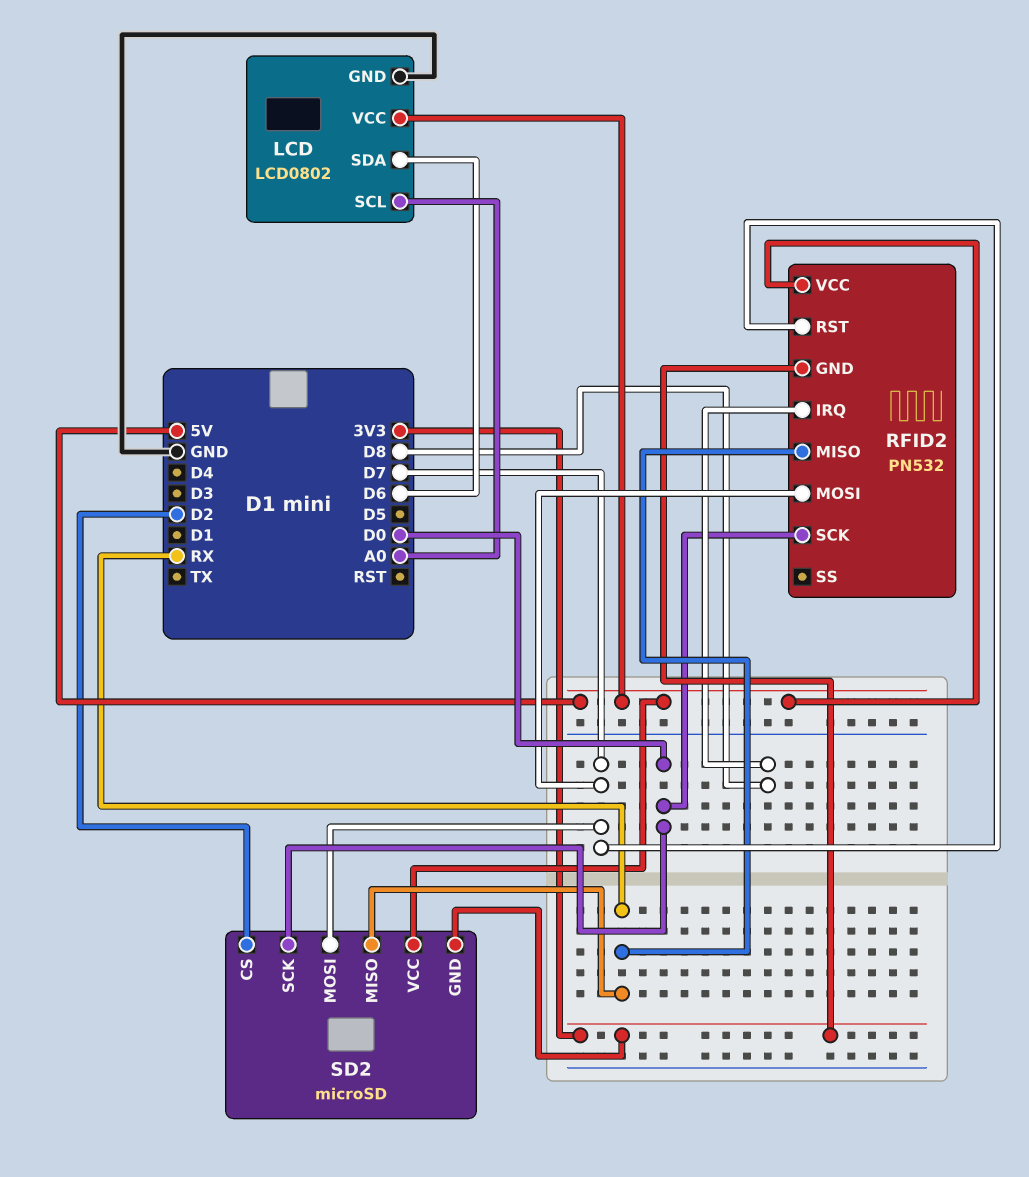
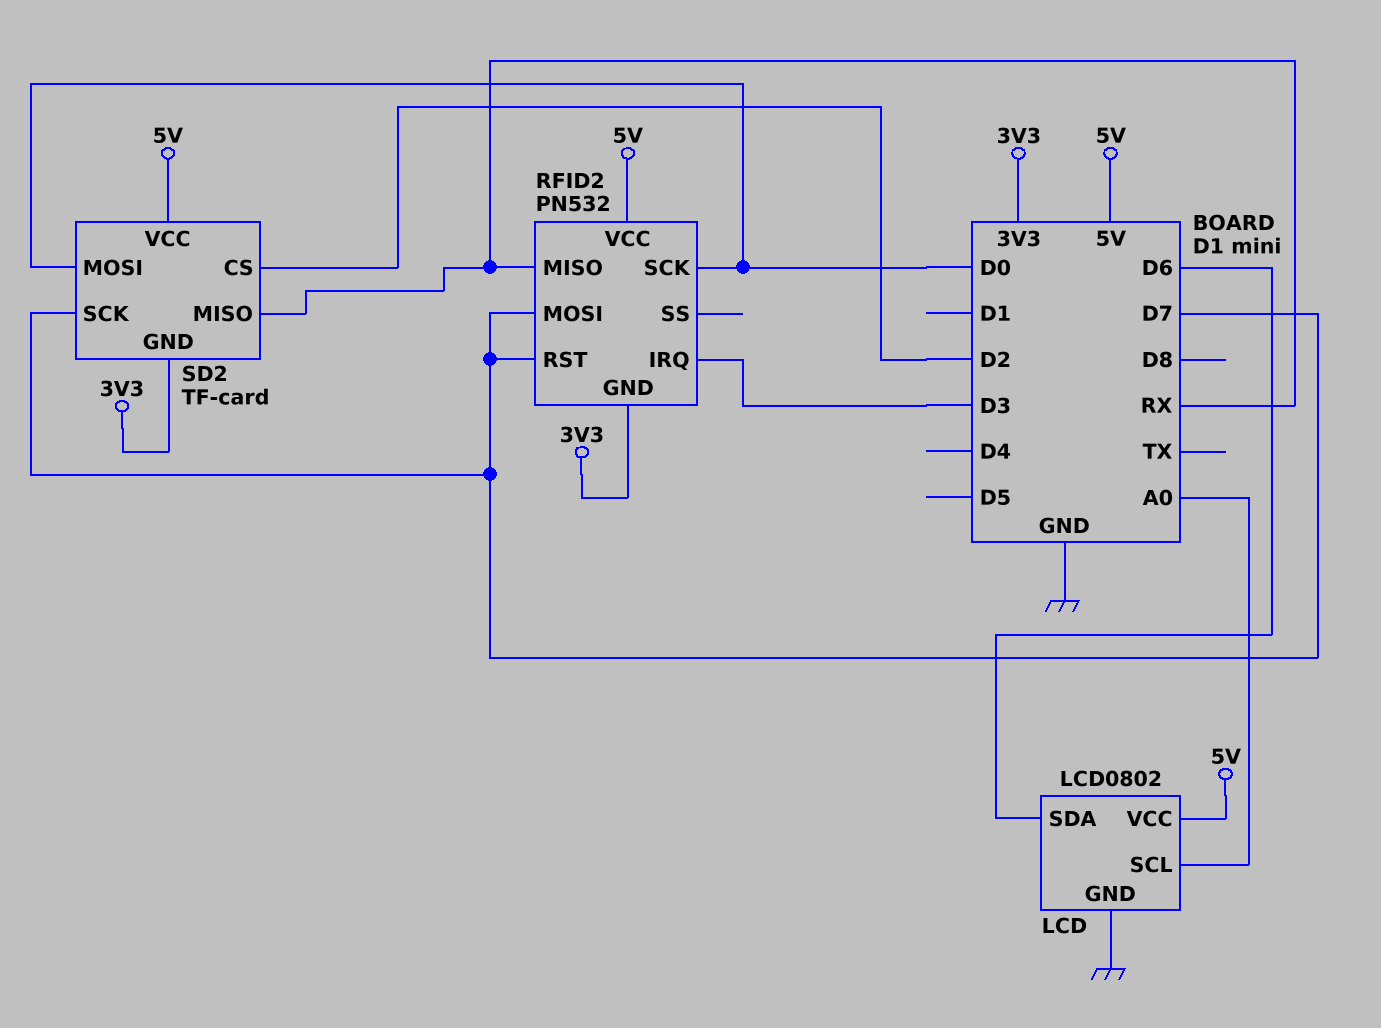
RFID2 pin IRQ: D8 -> D3
SD2: microSD -> TF-card
SD2 pin MOSI: D7 -> D0
SD2 pin SCK: D0 -> D7

